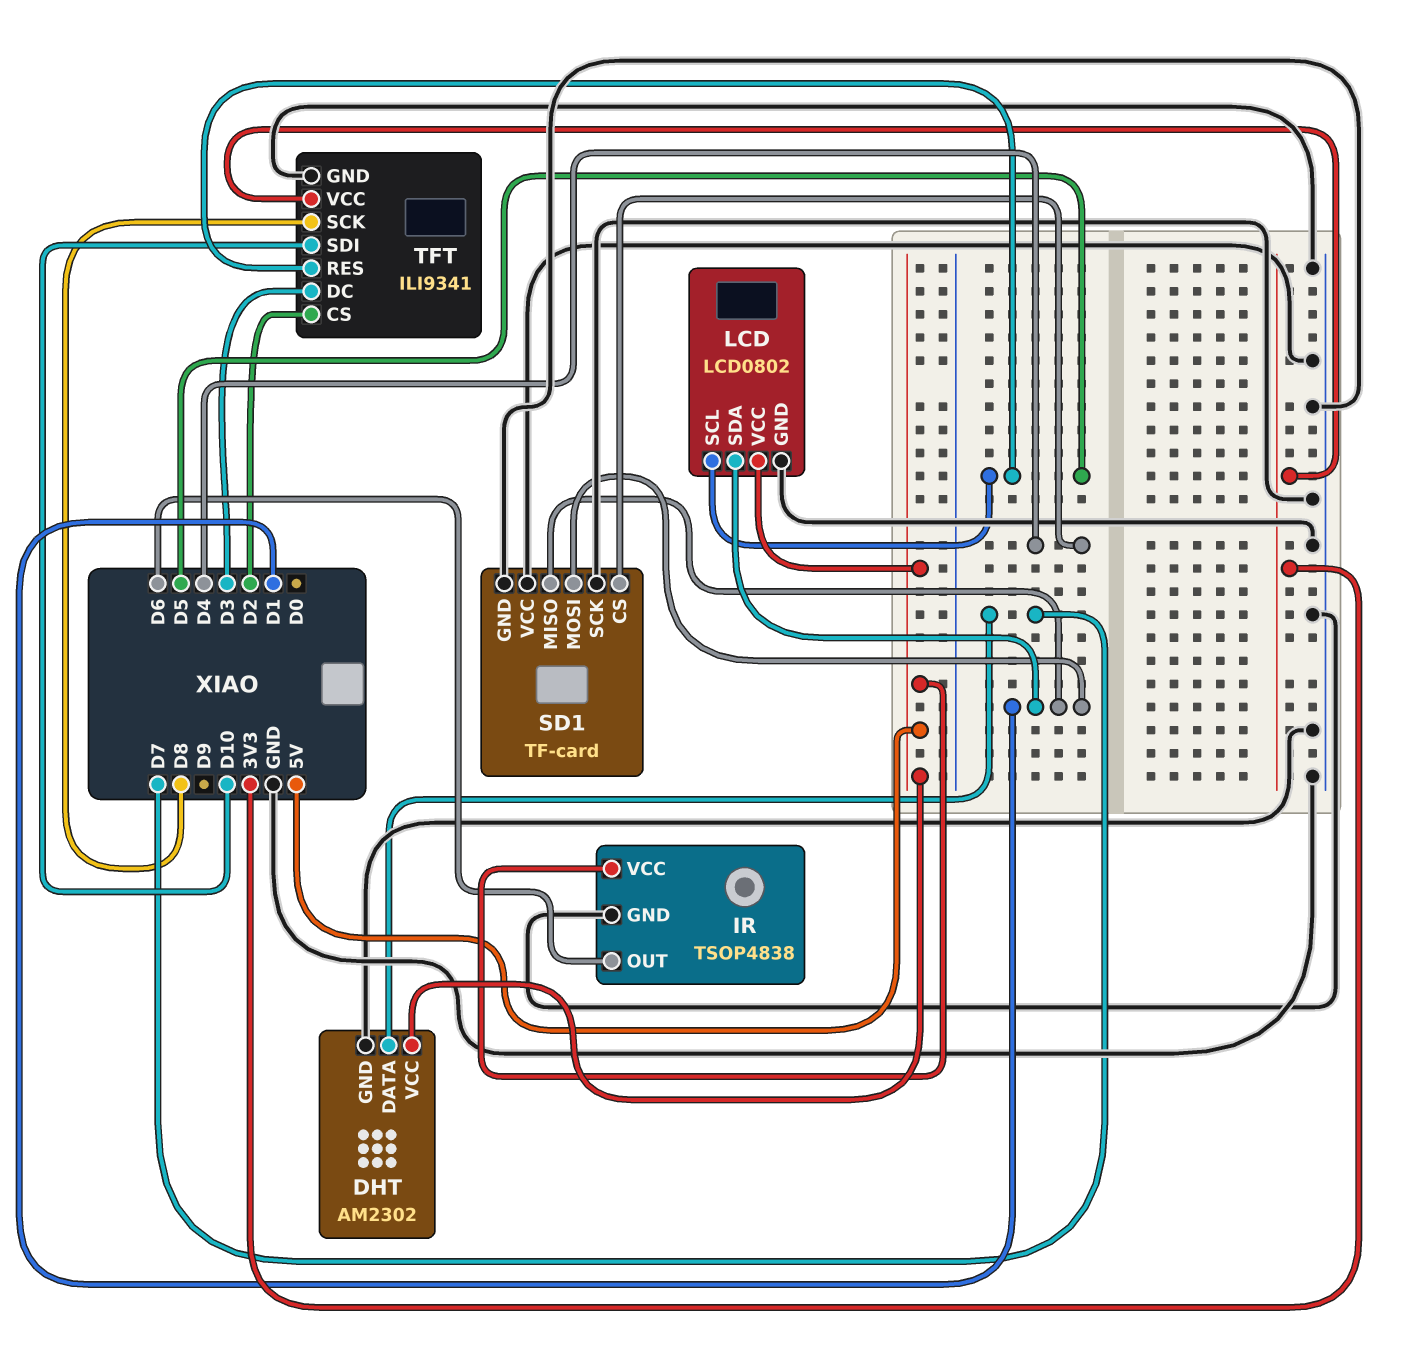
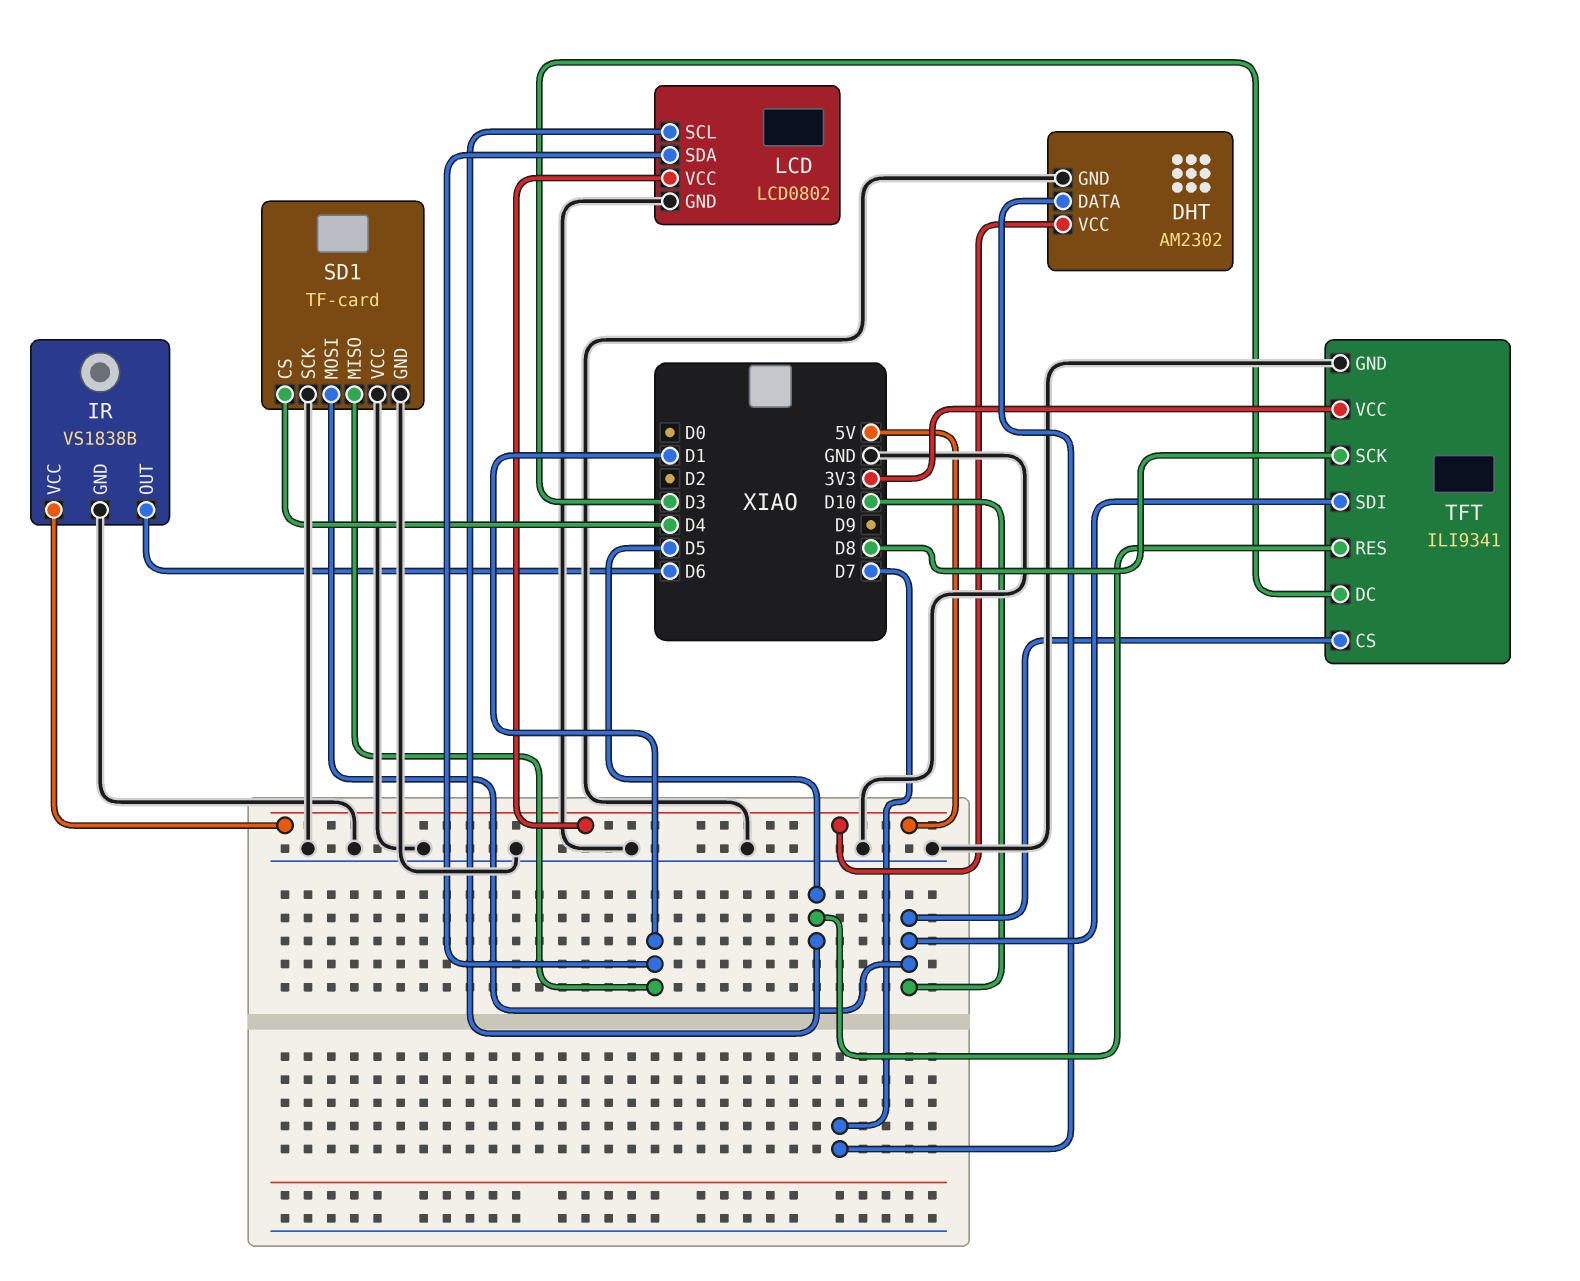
IR: TSOP4838 -> VS1838B
SD1 pin MOSI: D1 -> D10
TFT pin CS: D2 -> D10

